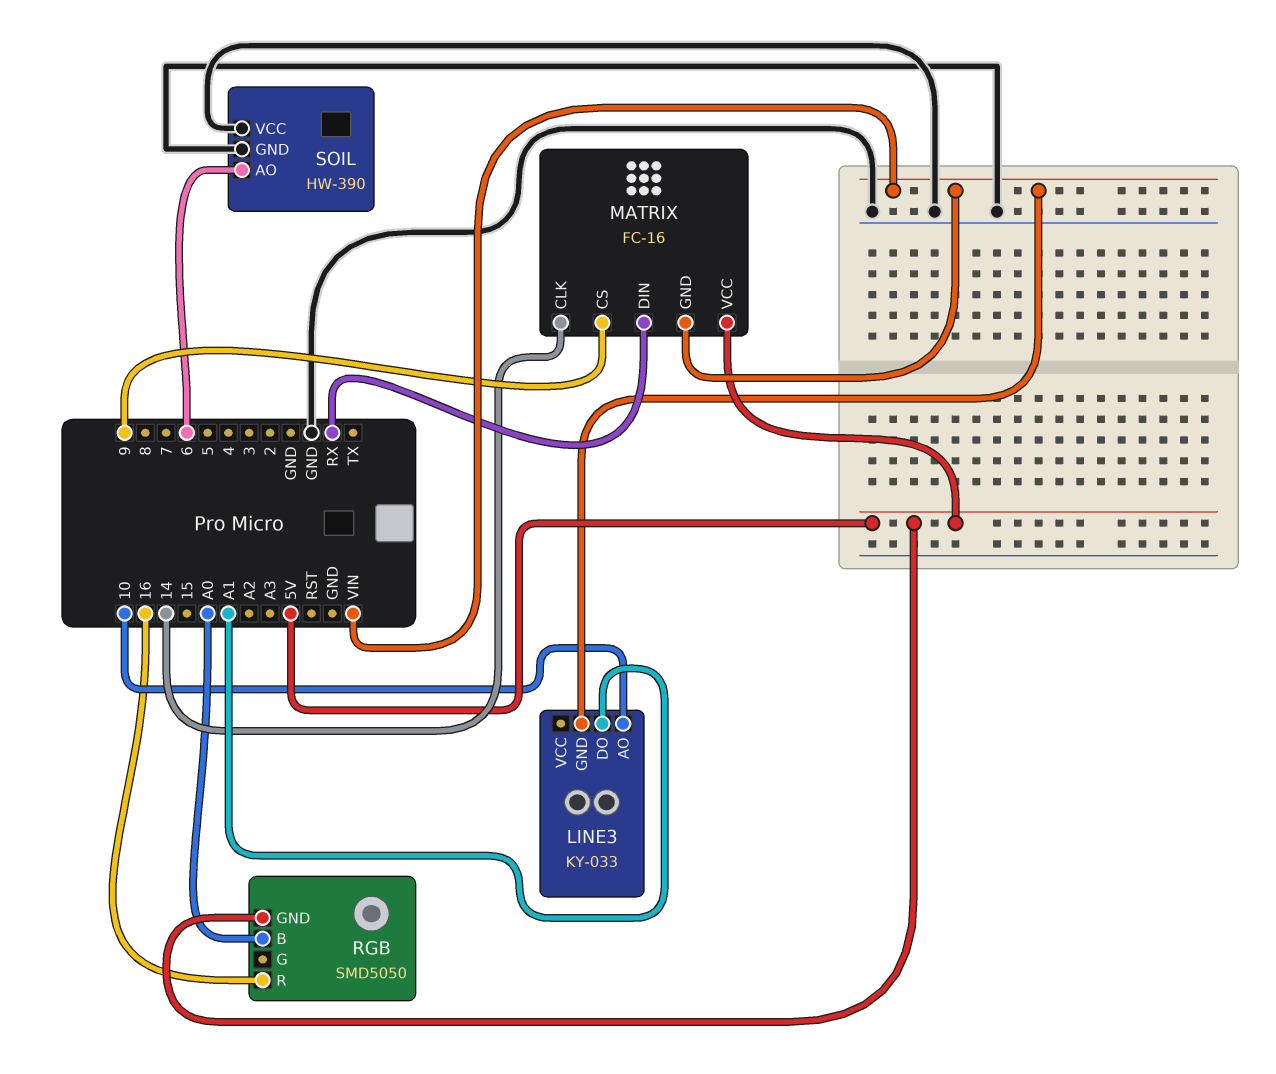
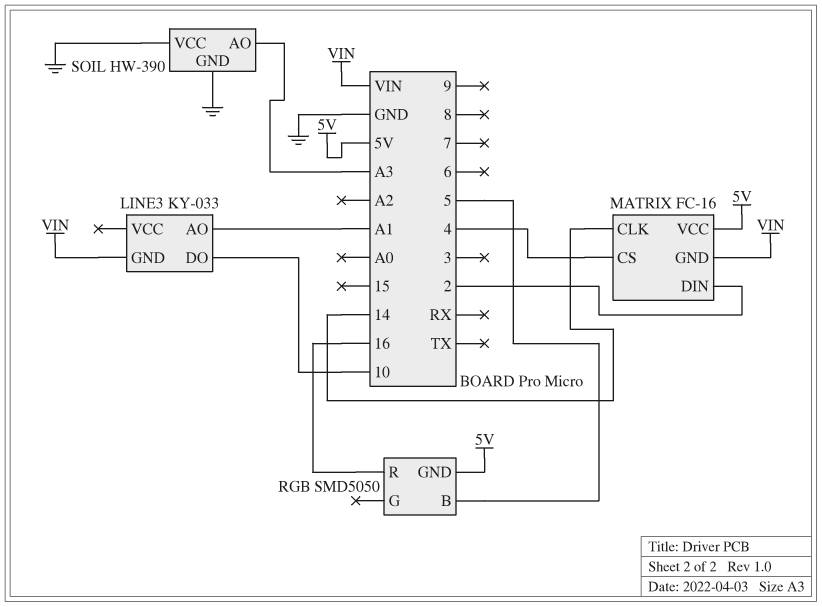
LINE3 pin AO: 10 -> A1
LINE3 pin DO: A1 -> 10
MATRIX pin CS: 9 -> 4
MATRIX pin DIN: RX -> 2
RGB pin B: A0 -> 5
SOIL pin AO: 6 -> A3

